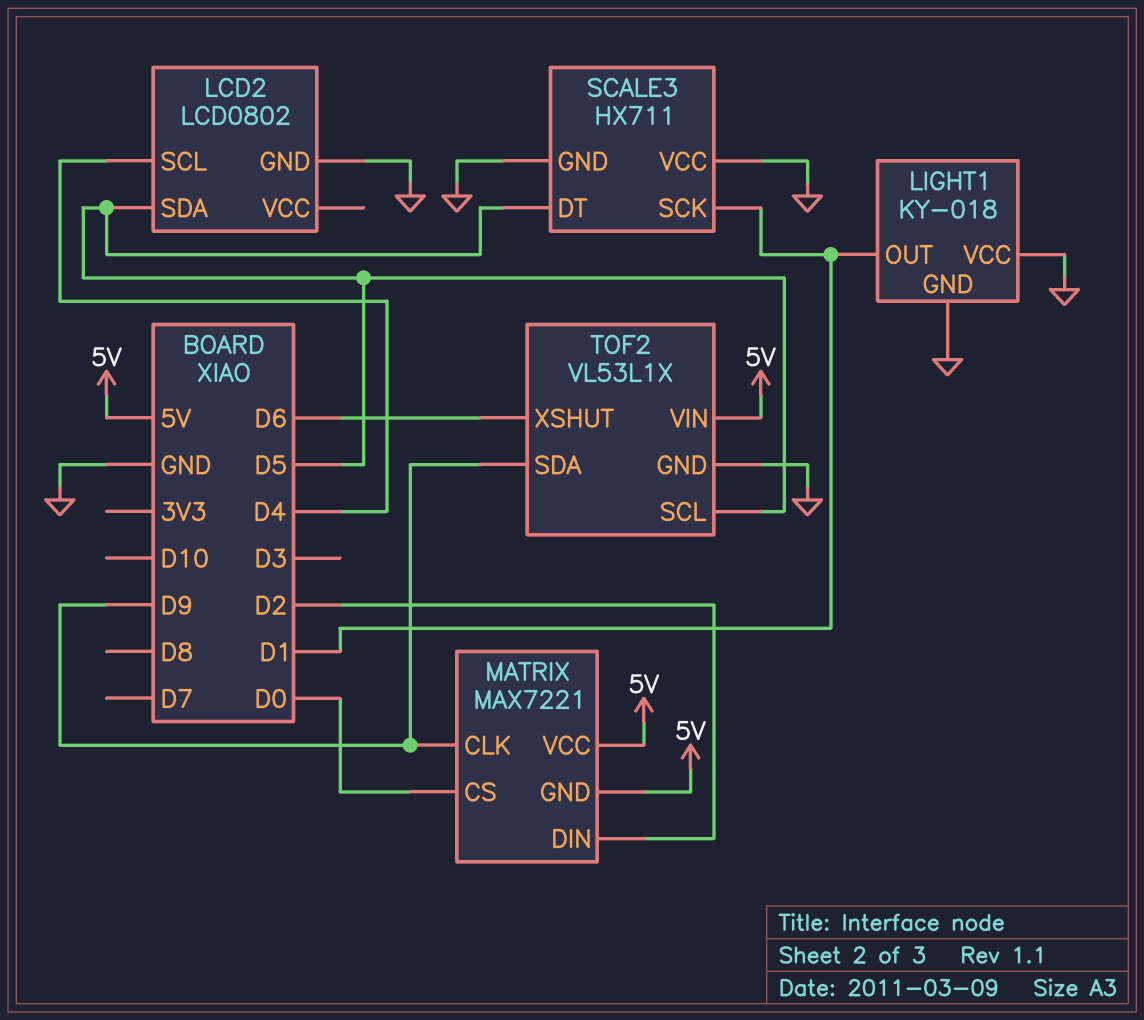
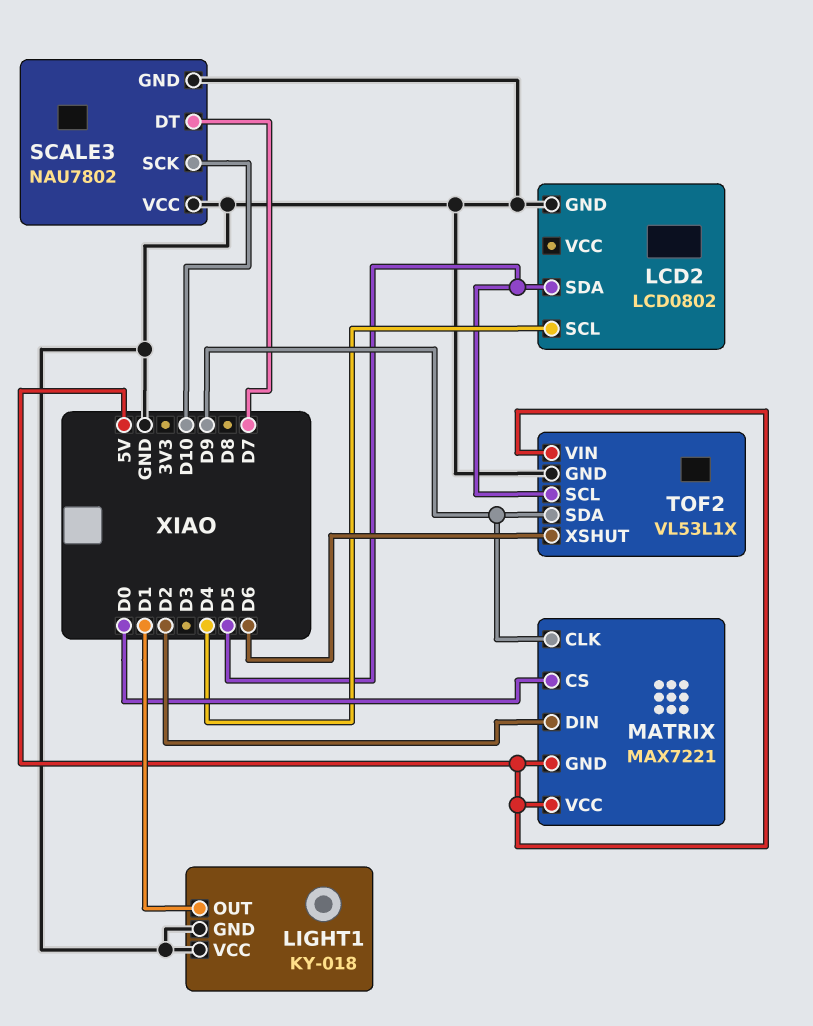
SCALE3: HX711 -> NAU7802
SCALE3 pin DT: D5 -> D7
SCALE3 pin SCK: D1 -> D10

